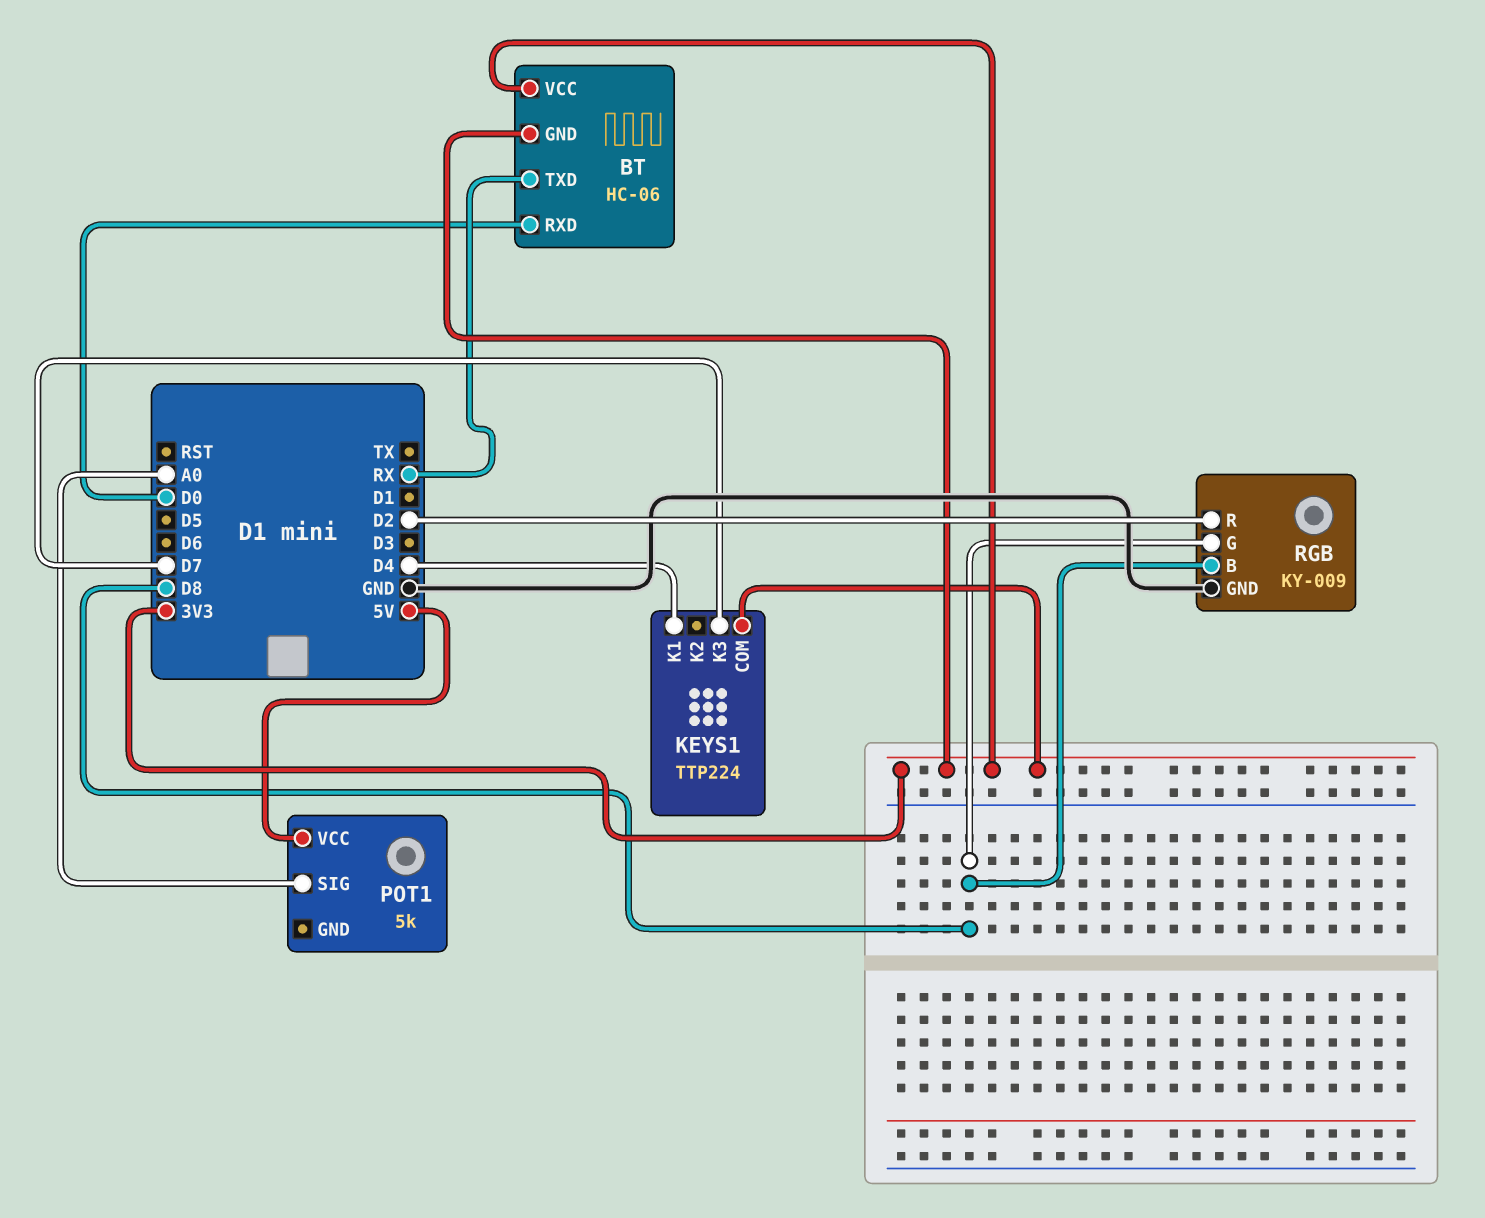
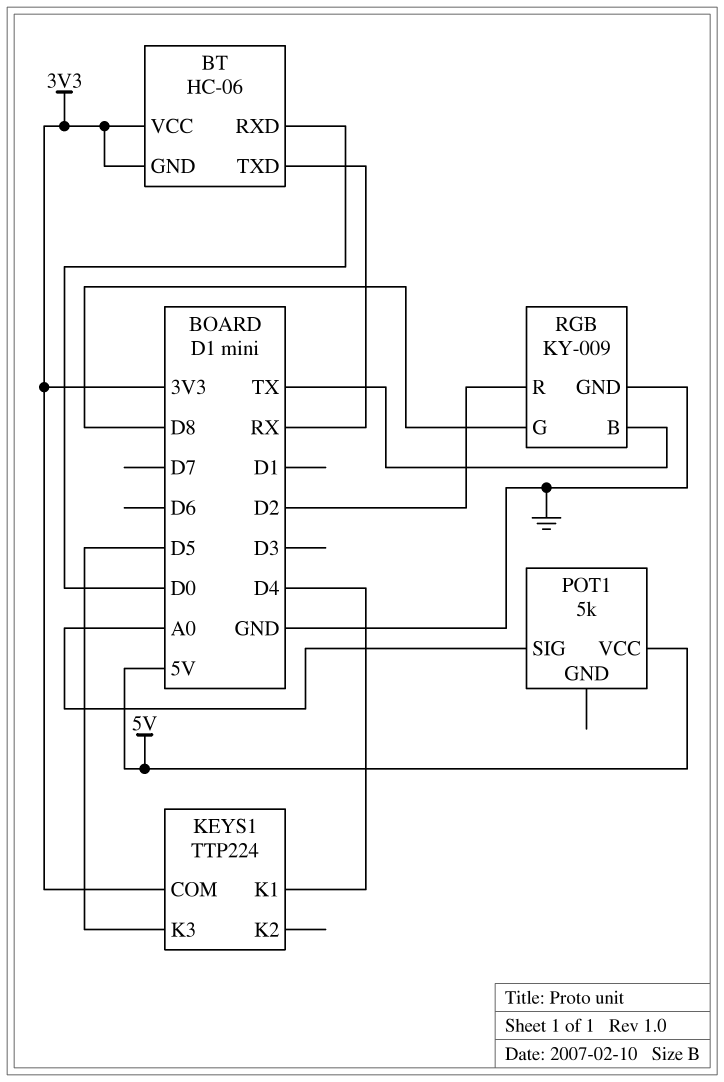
KEYS1 pin K3: D7 -> D5
RGB pin B: D8 -> TX

